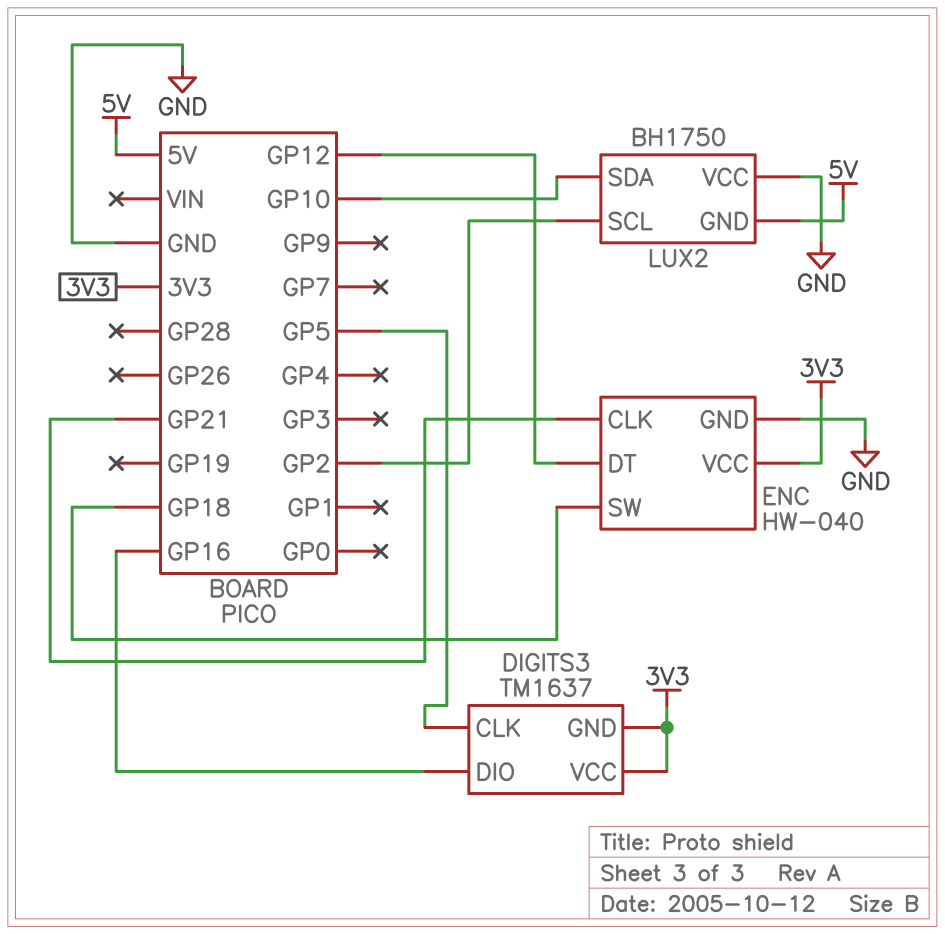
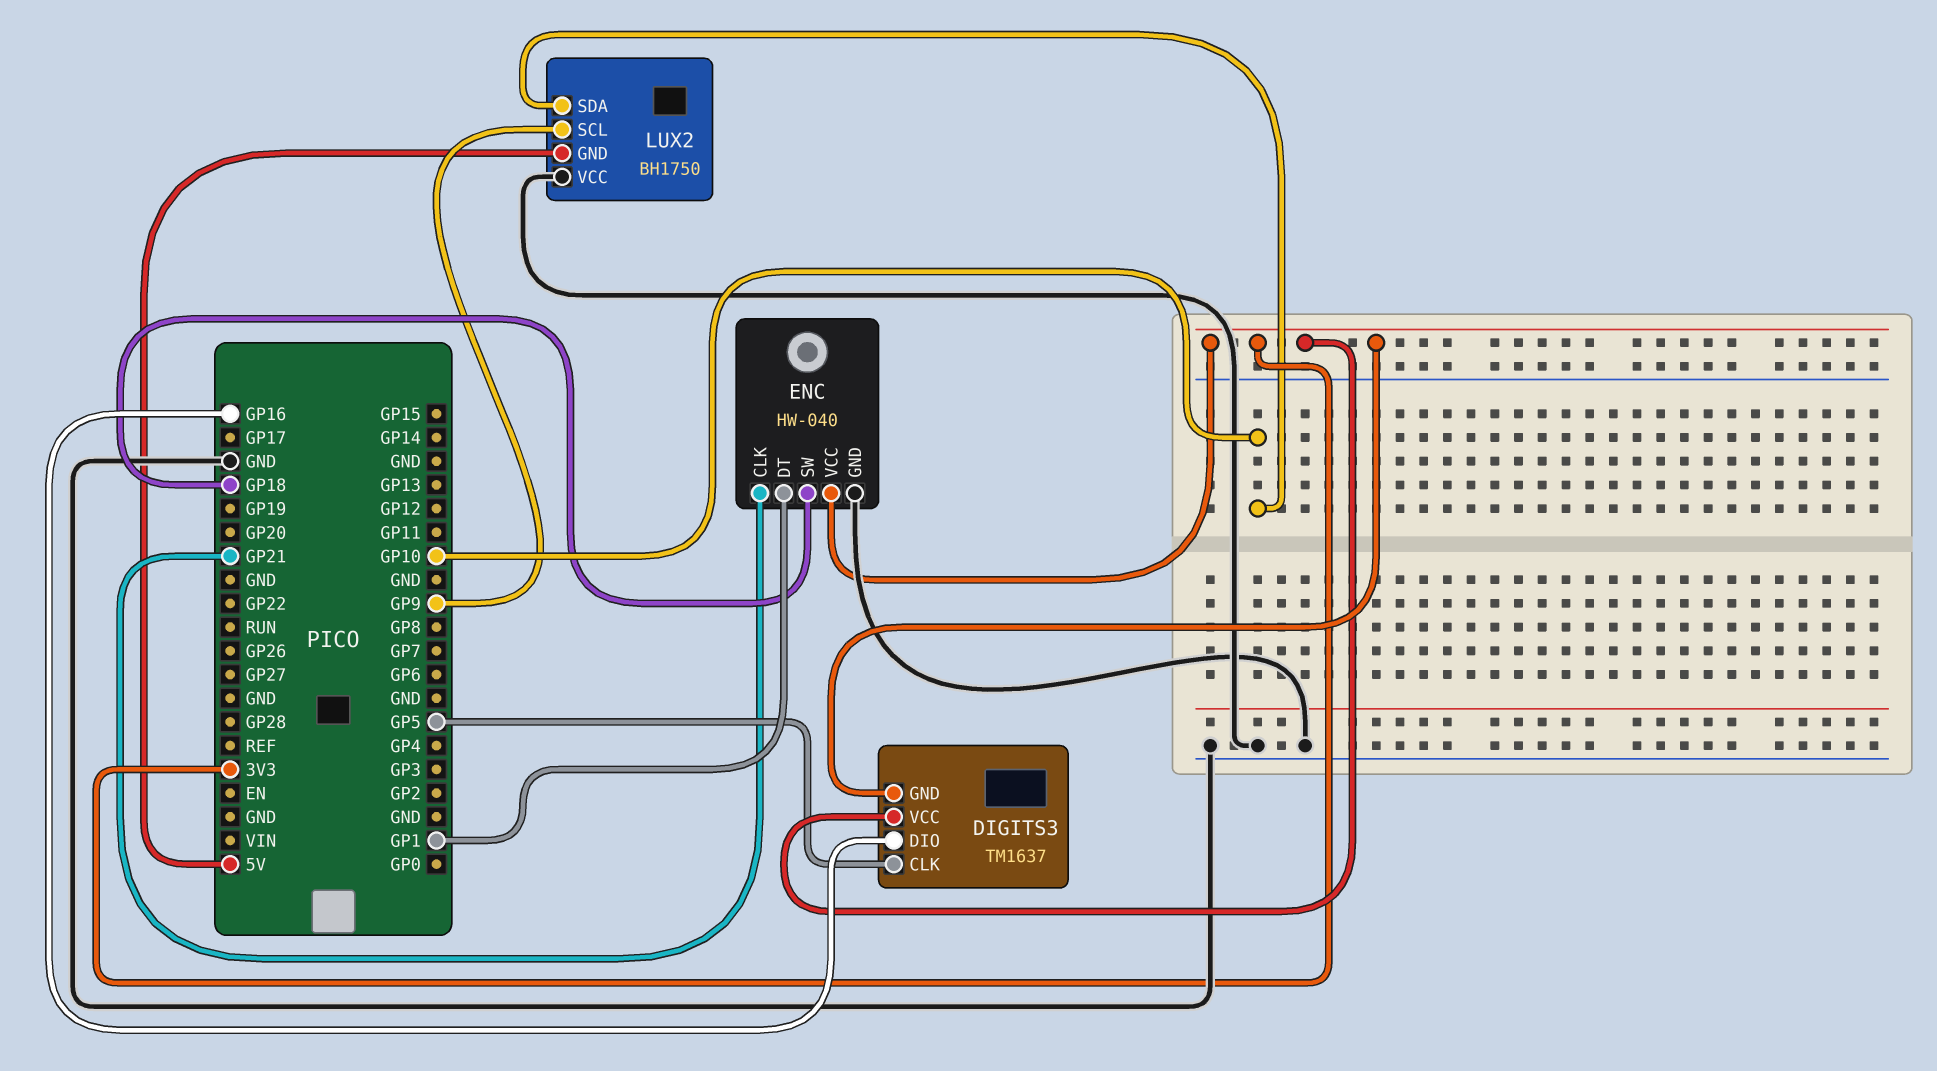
ENC pin DT: GP12 -> GP1
LUX2 pin SCL: GP2 -> GP9

